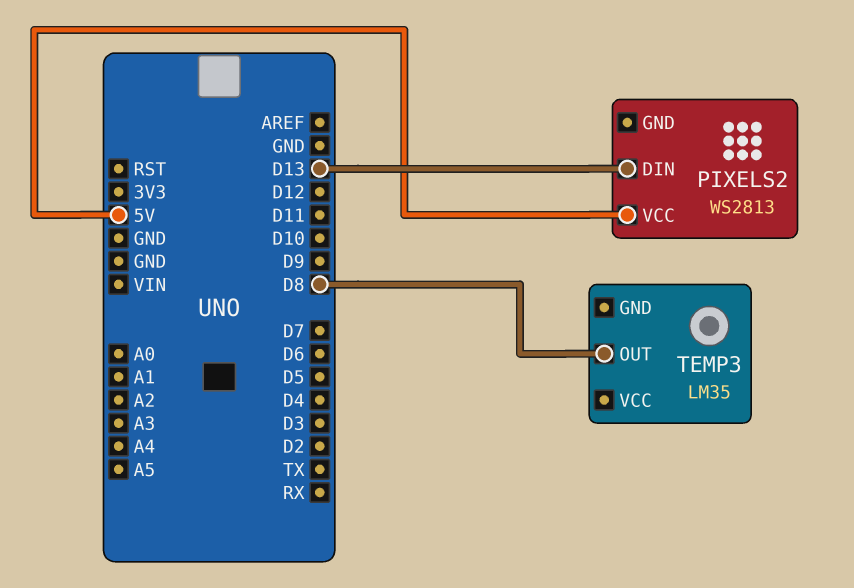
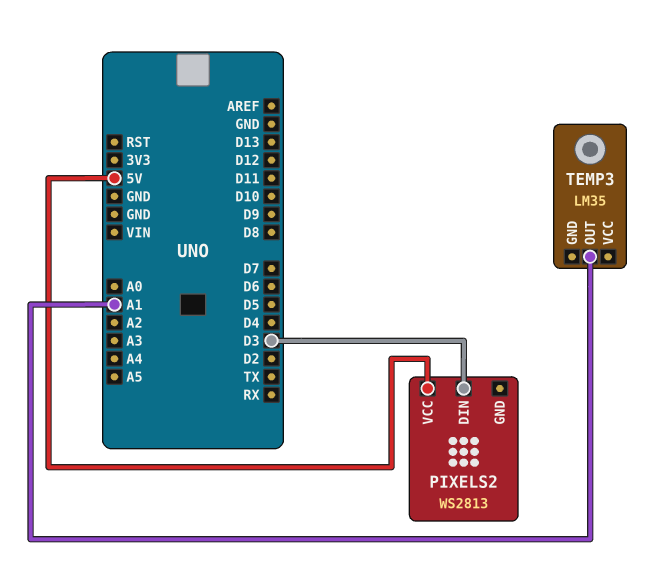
PIXELS2 pin DIN: D13 -> D3
TEMP3 pin OUT: D8 -> A1

